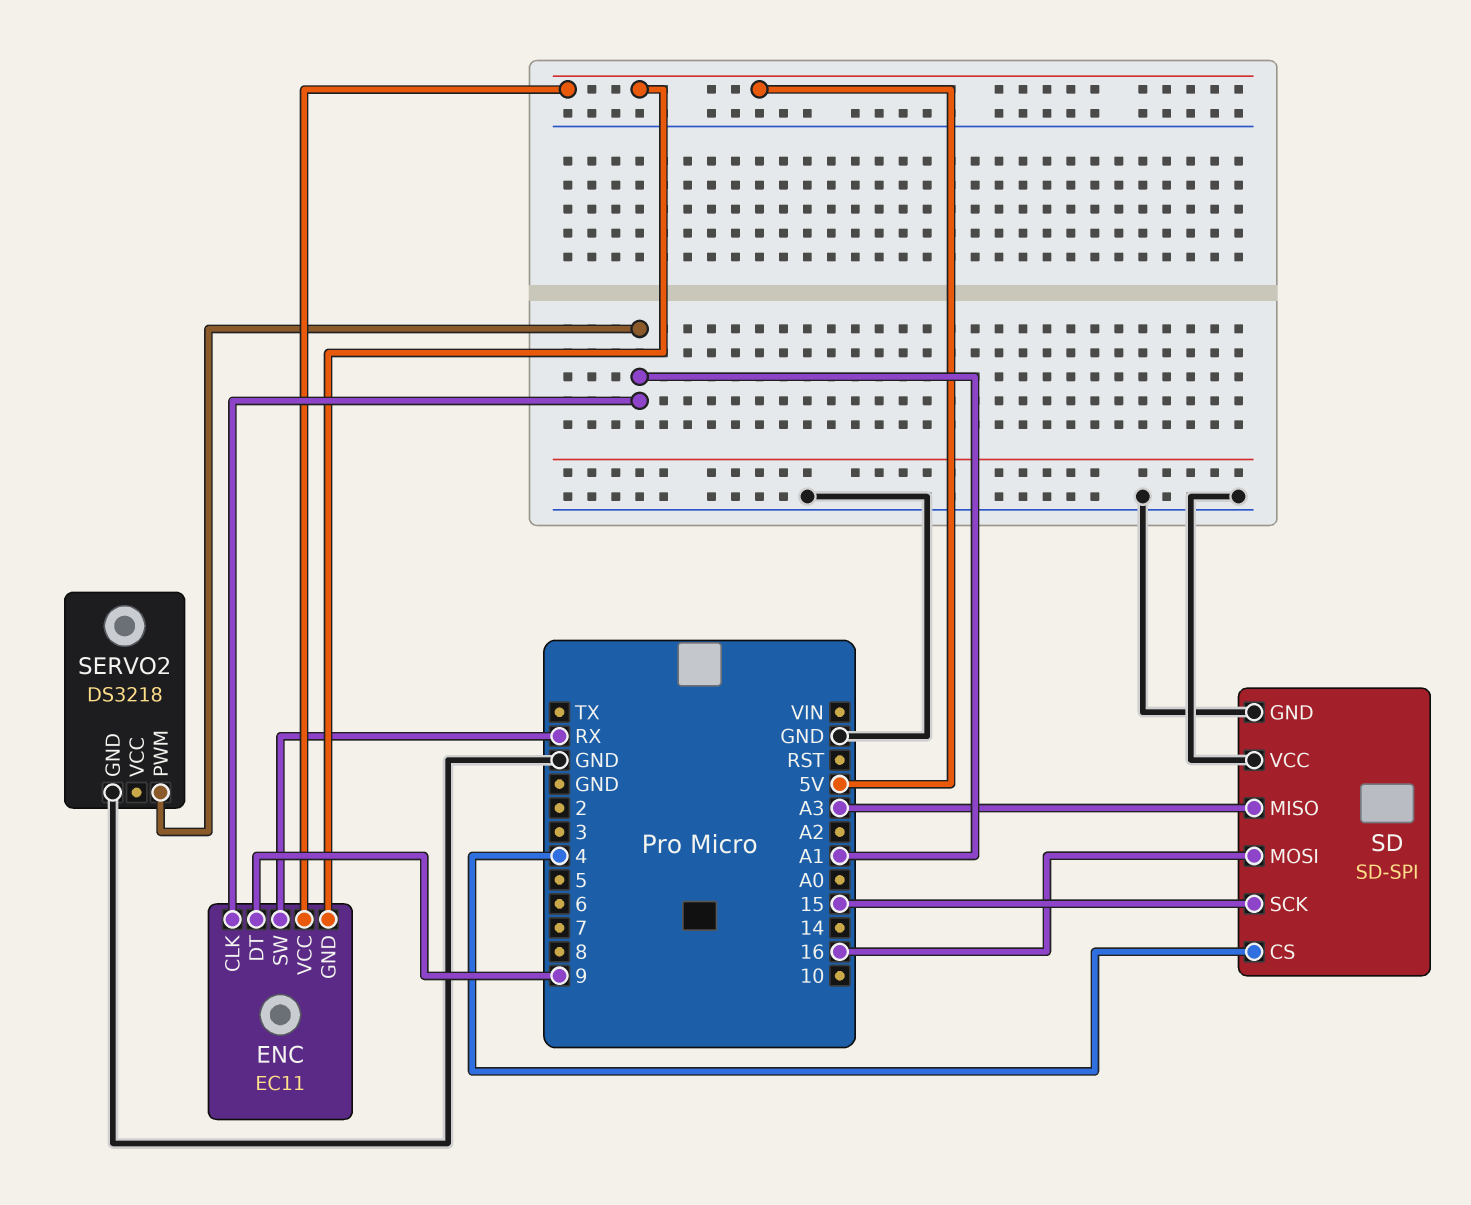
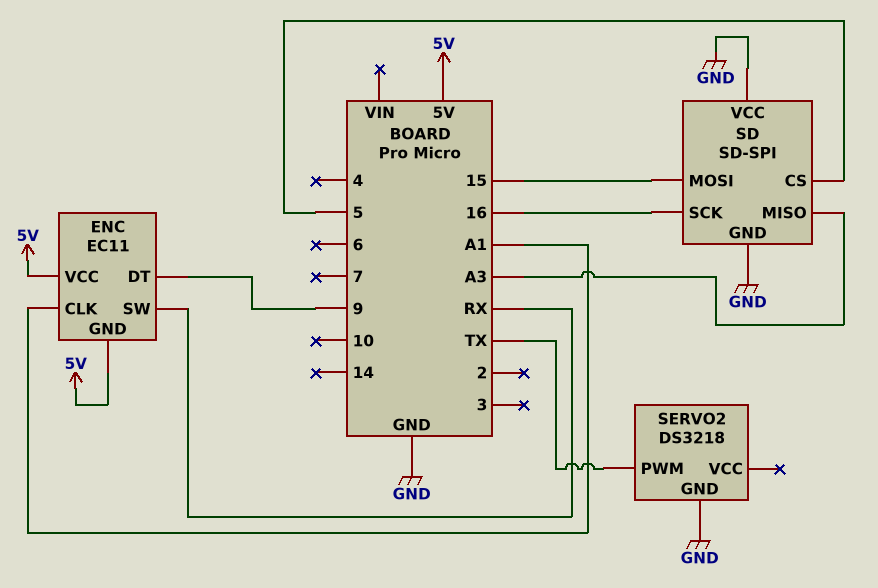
SD pin CS: 4 -> 5
SD pin MOSI: 16 -> 15
SD pin SCK: 15 -> 16
SERVO2 pin PWM: A1 -> TX

